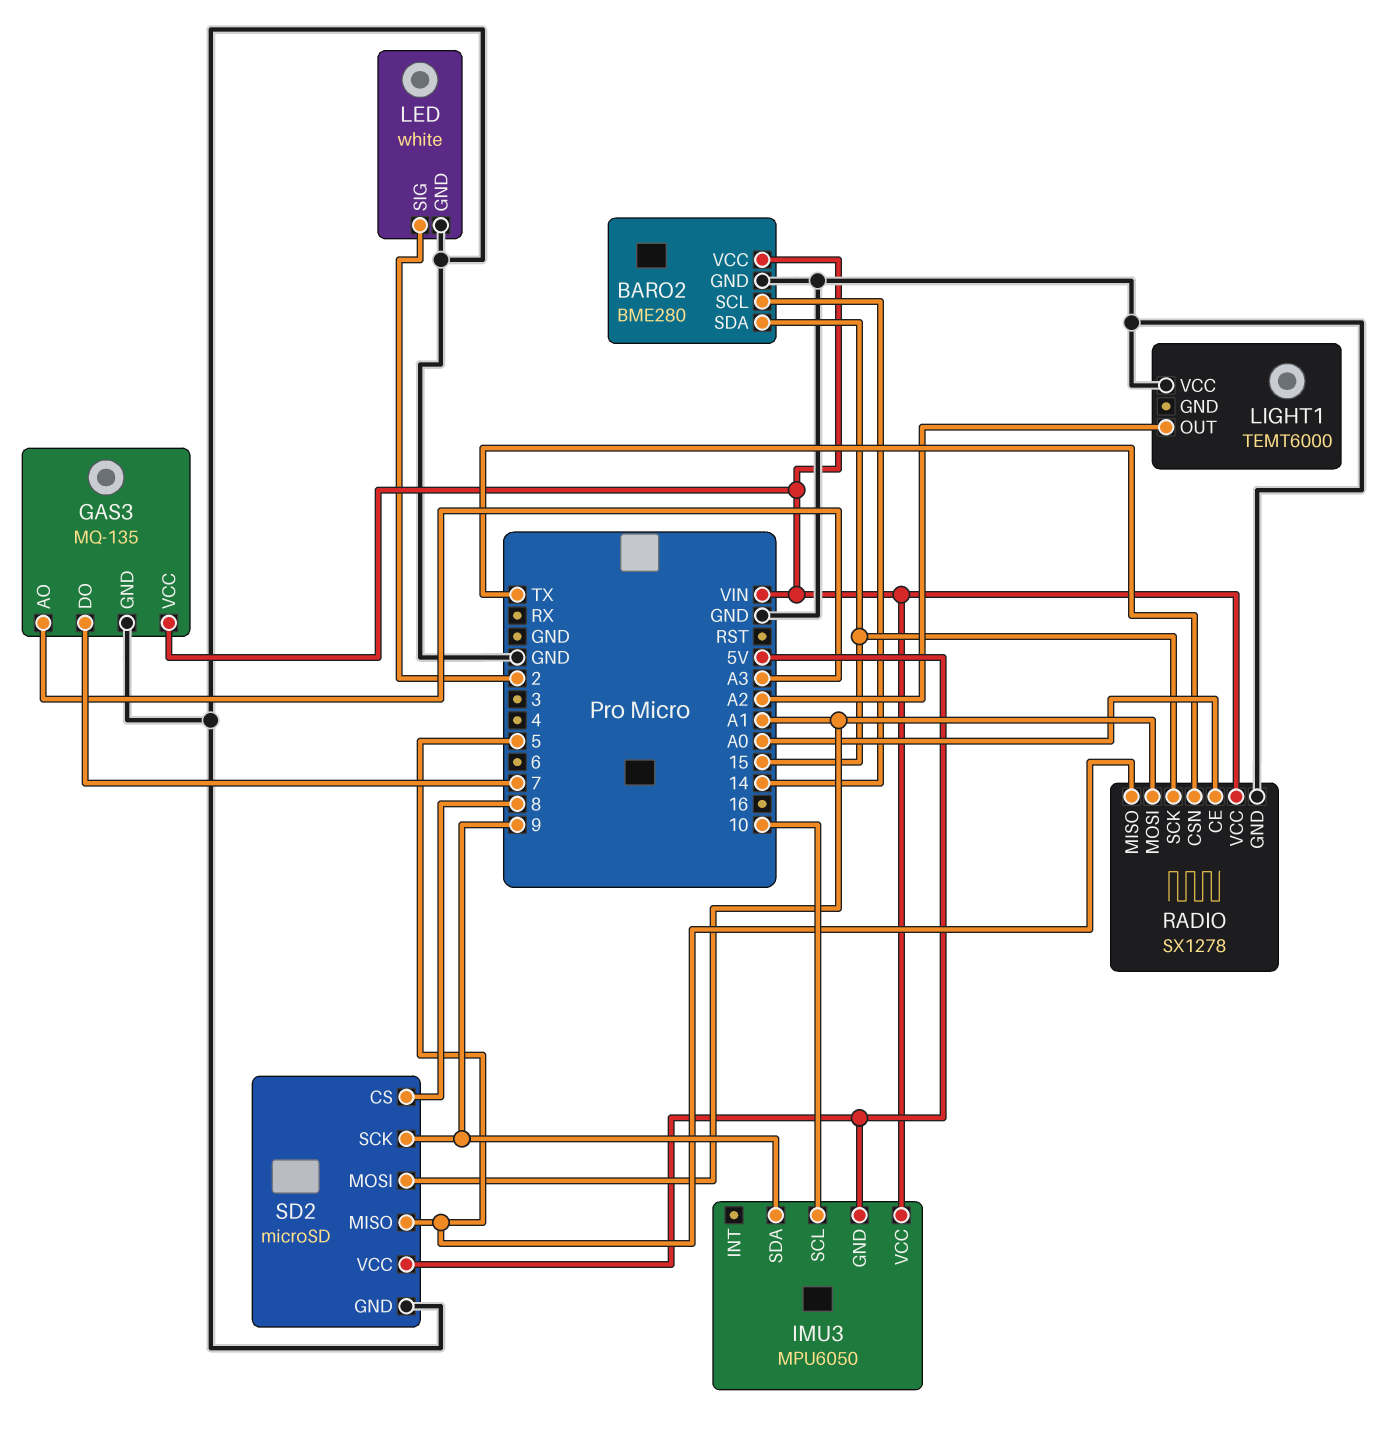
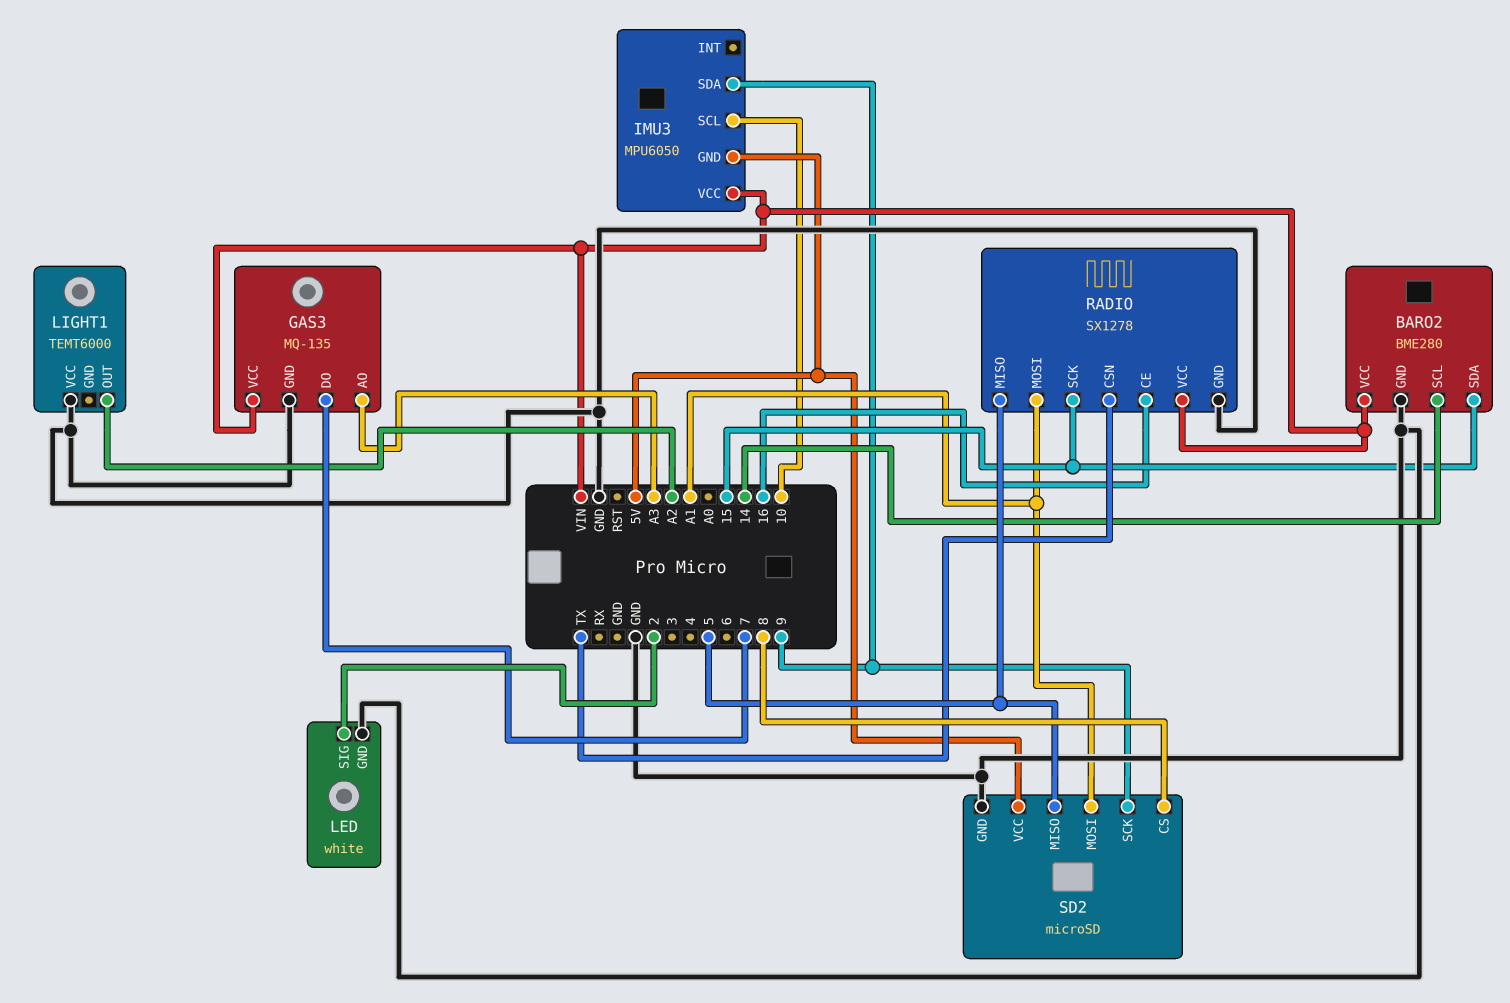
RADIO pin CE: A0 -> 16

